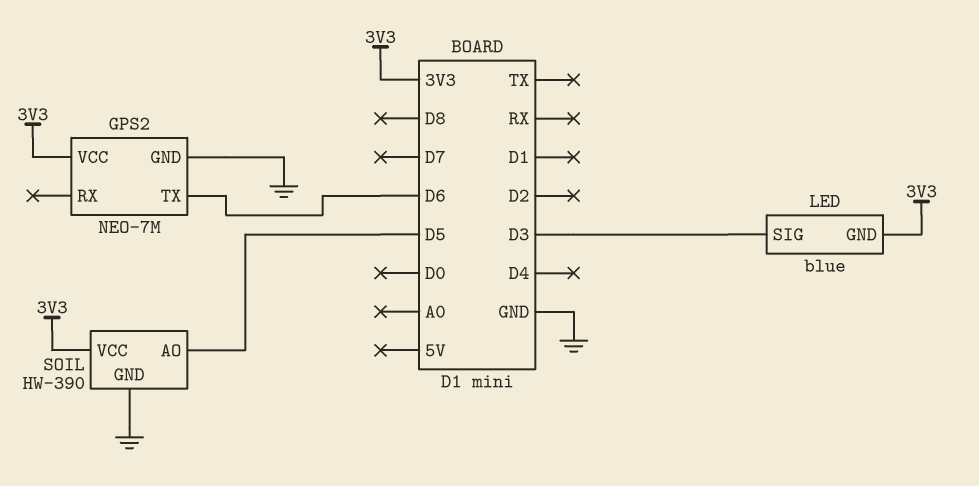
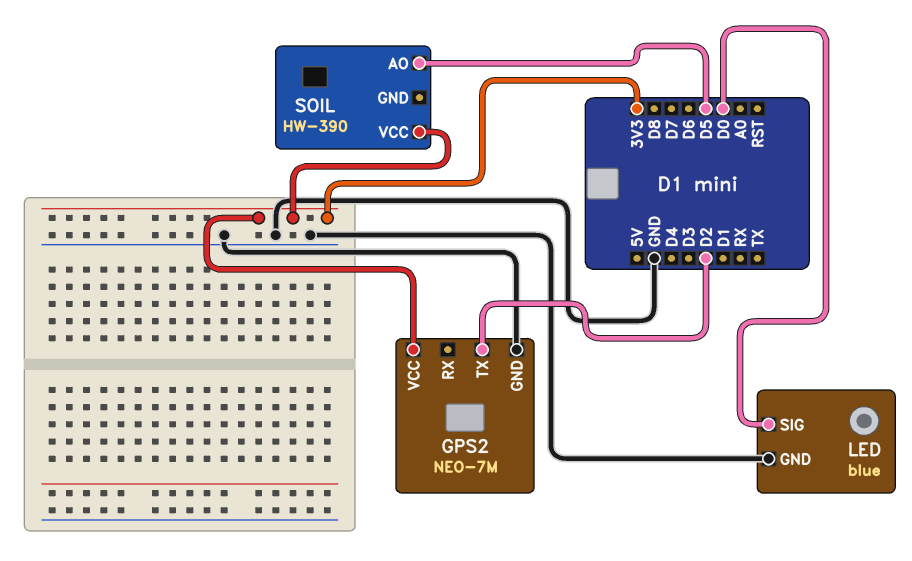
GPS2 pin TX: D6 -> D2
LED pin GND: 3V3 -> GND
LED pin SIG: D3 -> D0
SOIL pin GND: GND -> none

